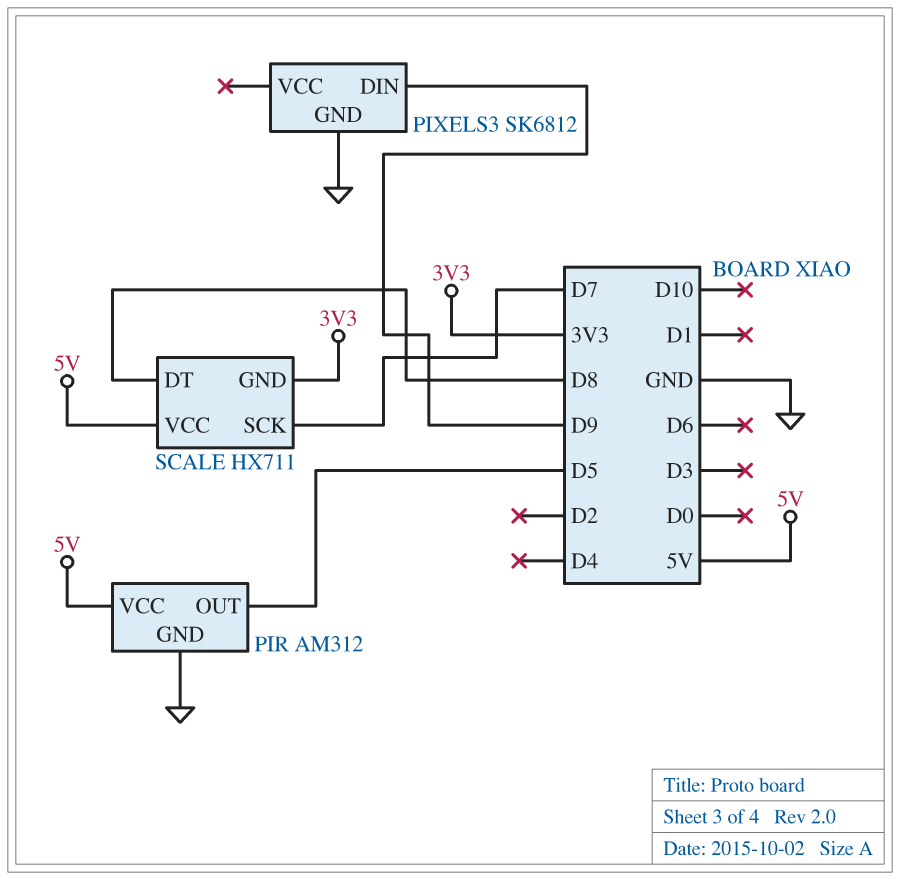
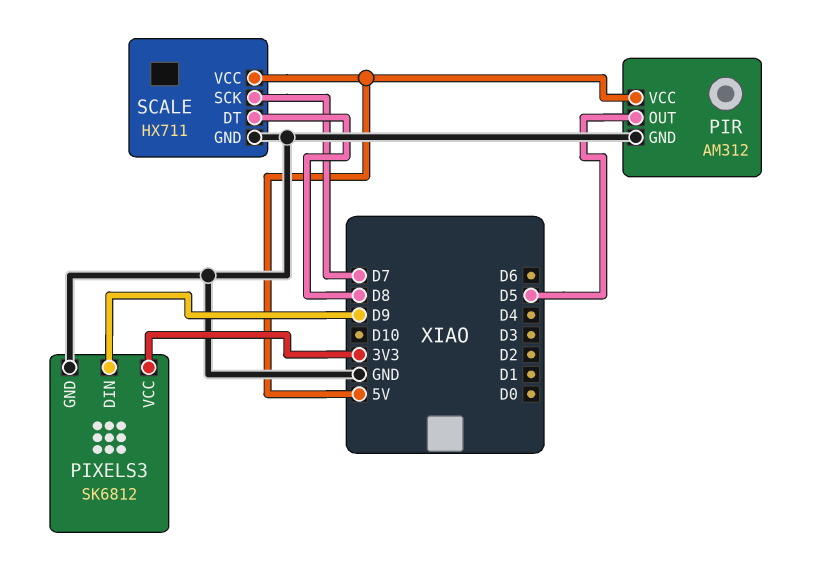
PIXELS3 pin VCC: none -> 3V3
SCALE pin GND: 3V3 -> GND

